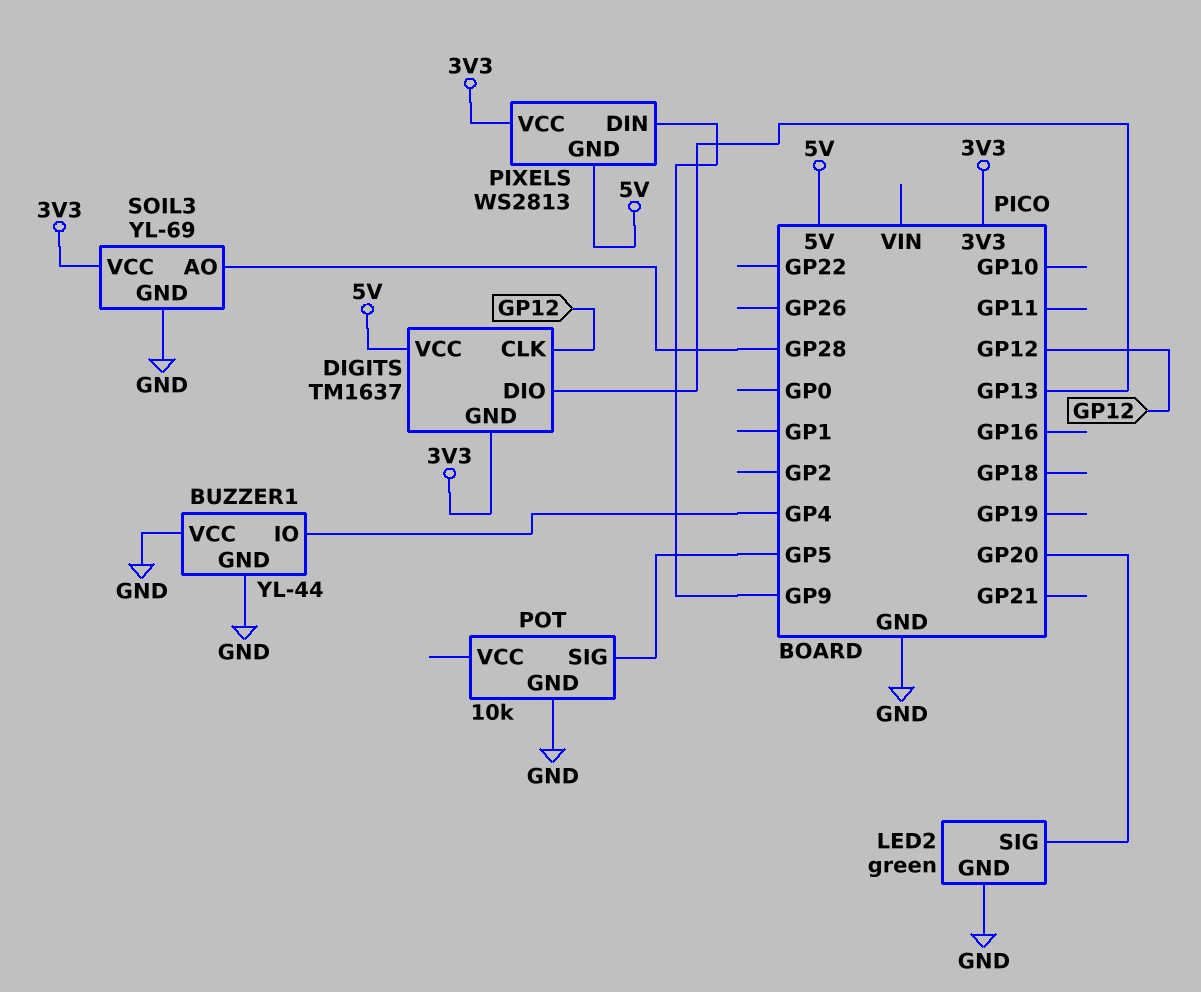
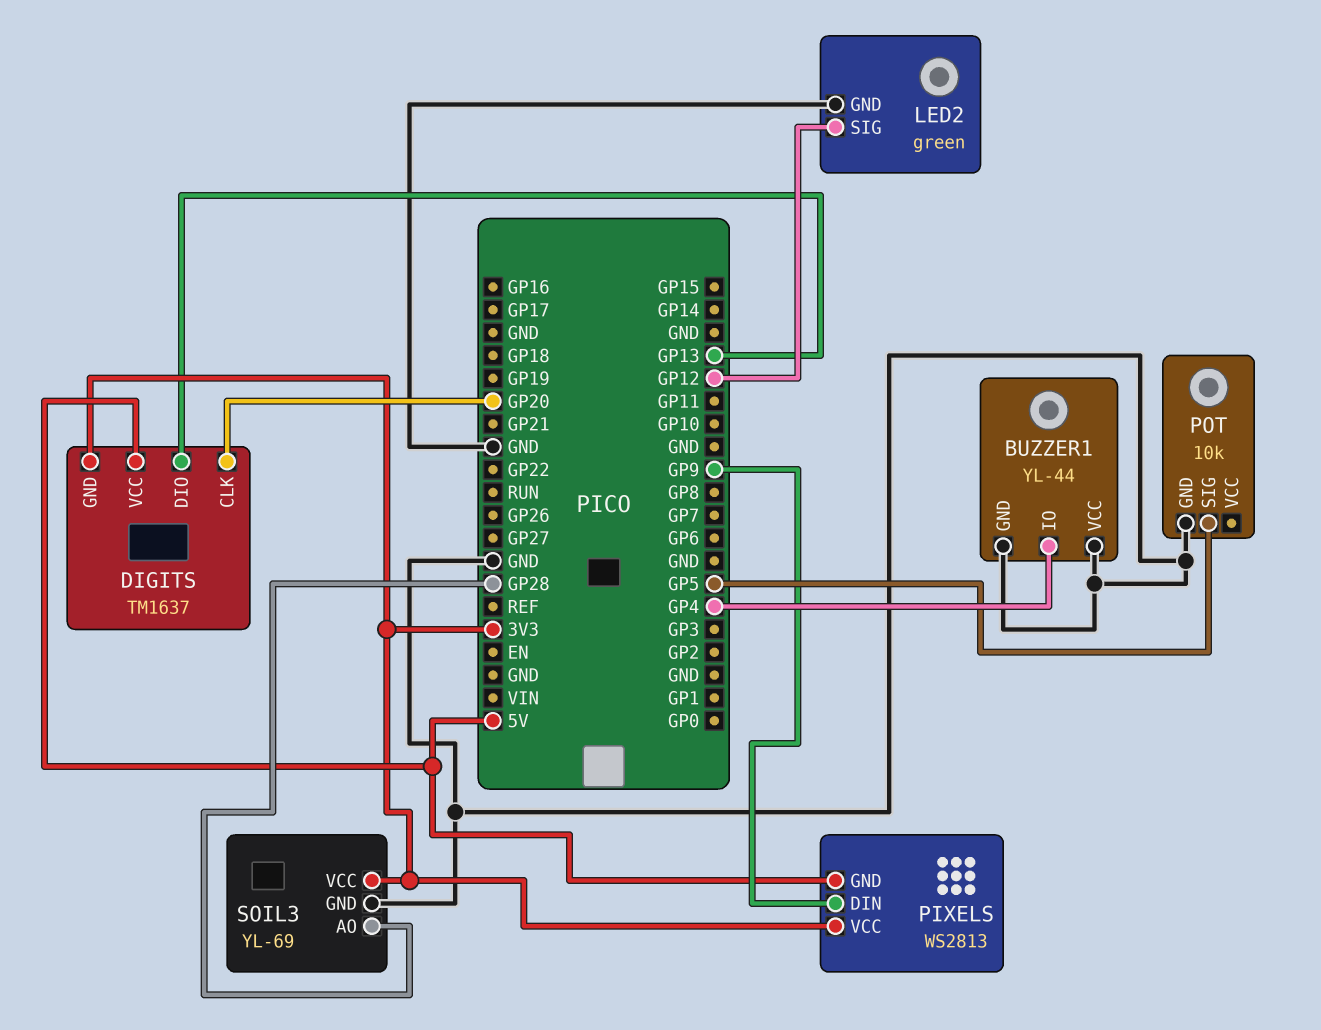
DIGITS pin CLK: GP12 -> GP20
LED2 pin SIG: GP20 -> GP12

